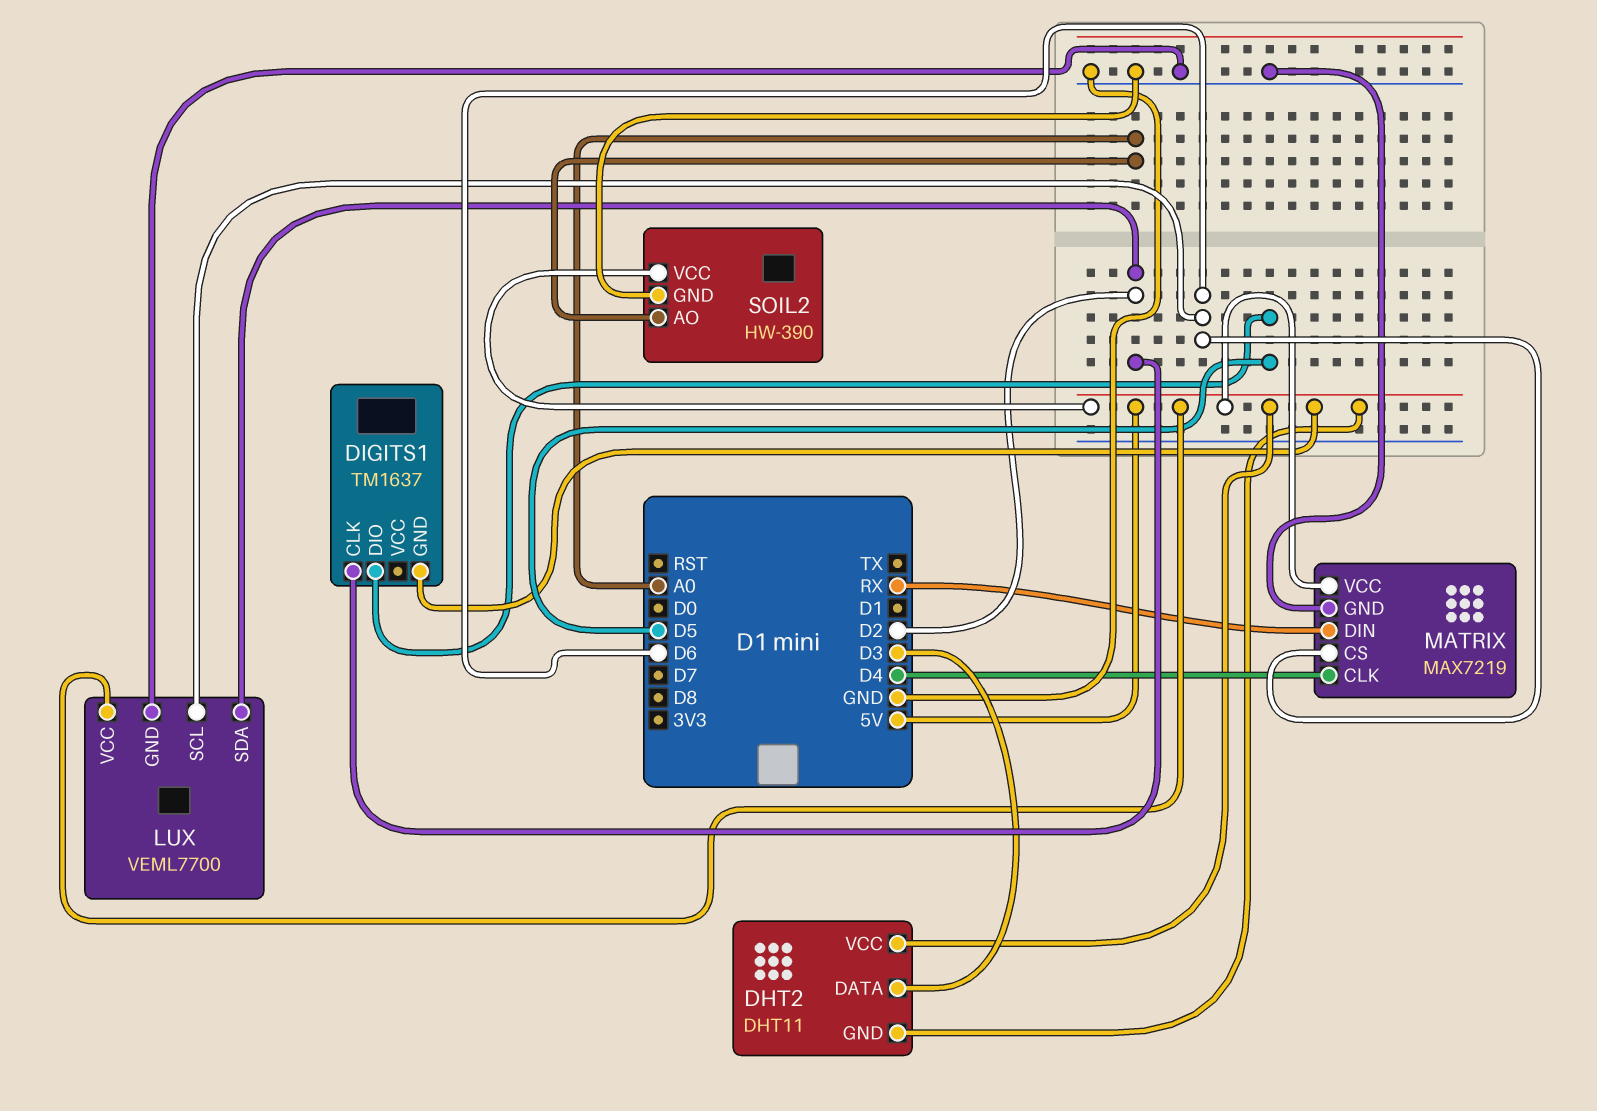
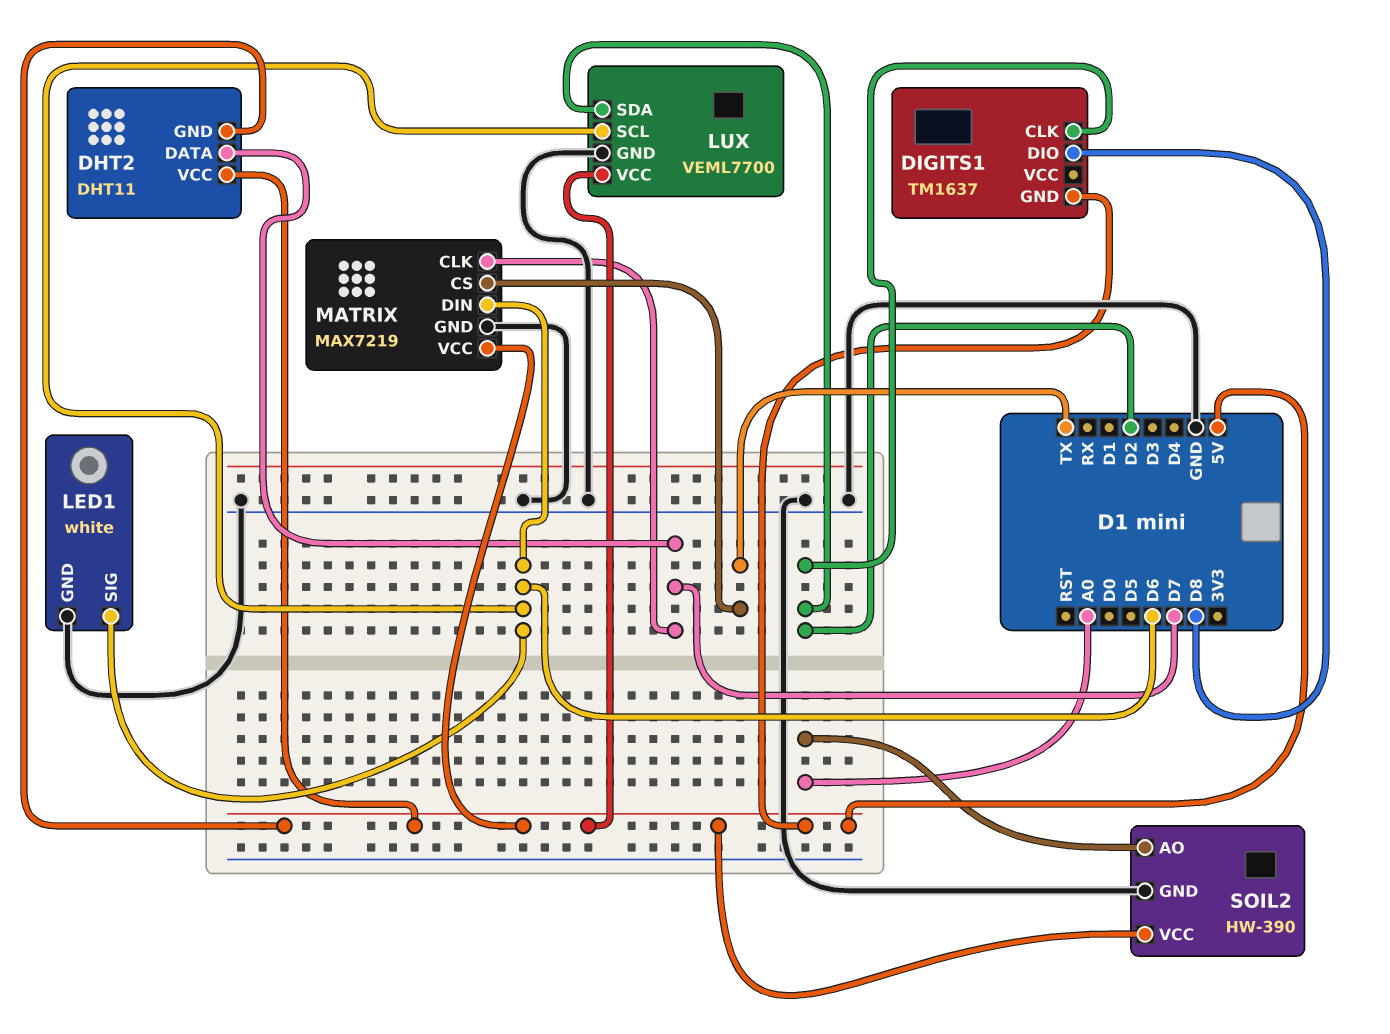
DHT2 pin DATA: D3 -> D7
DIGITS1 pin DIO: D5 -> D8
LED1: none -> white
LED1 pin GND: none -> GND
LED1 pin SIG: none -> D6
MATRIX pin CLK: D4 -> D7
MATRIX pin CS: D6 -> TX
MATRIX pin DIN: RX -> D6

